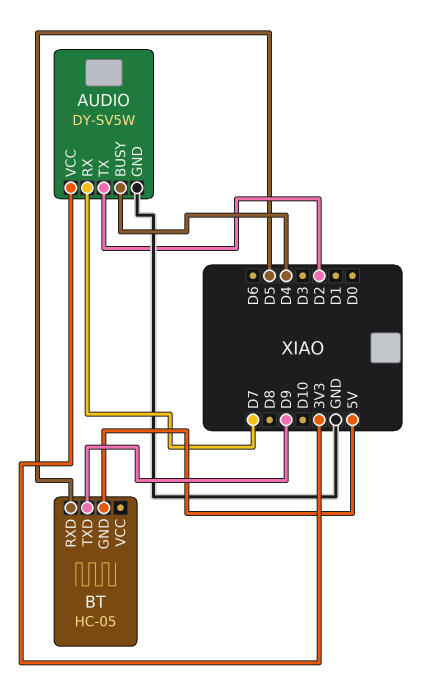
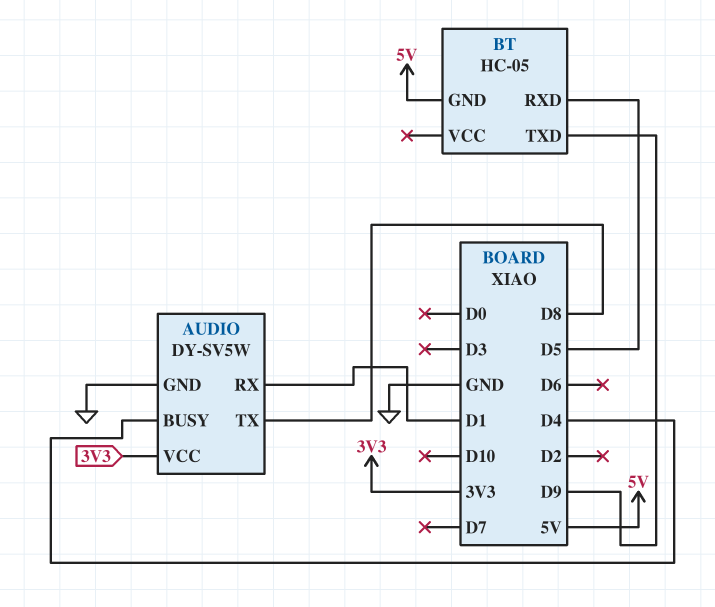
AUDIO pin RX: D7 -> D1
AUDIO pin TX: D2 -> D8

